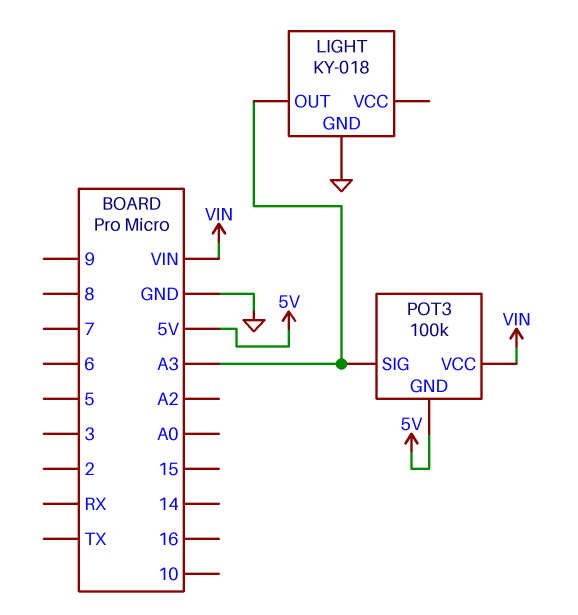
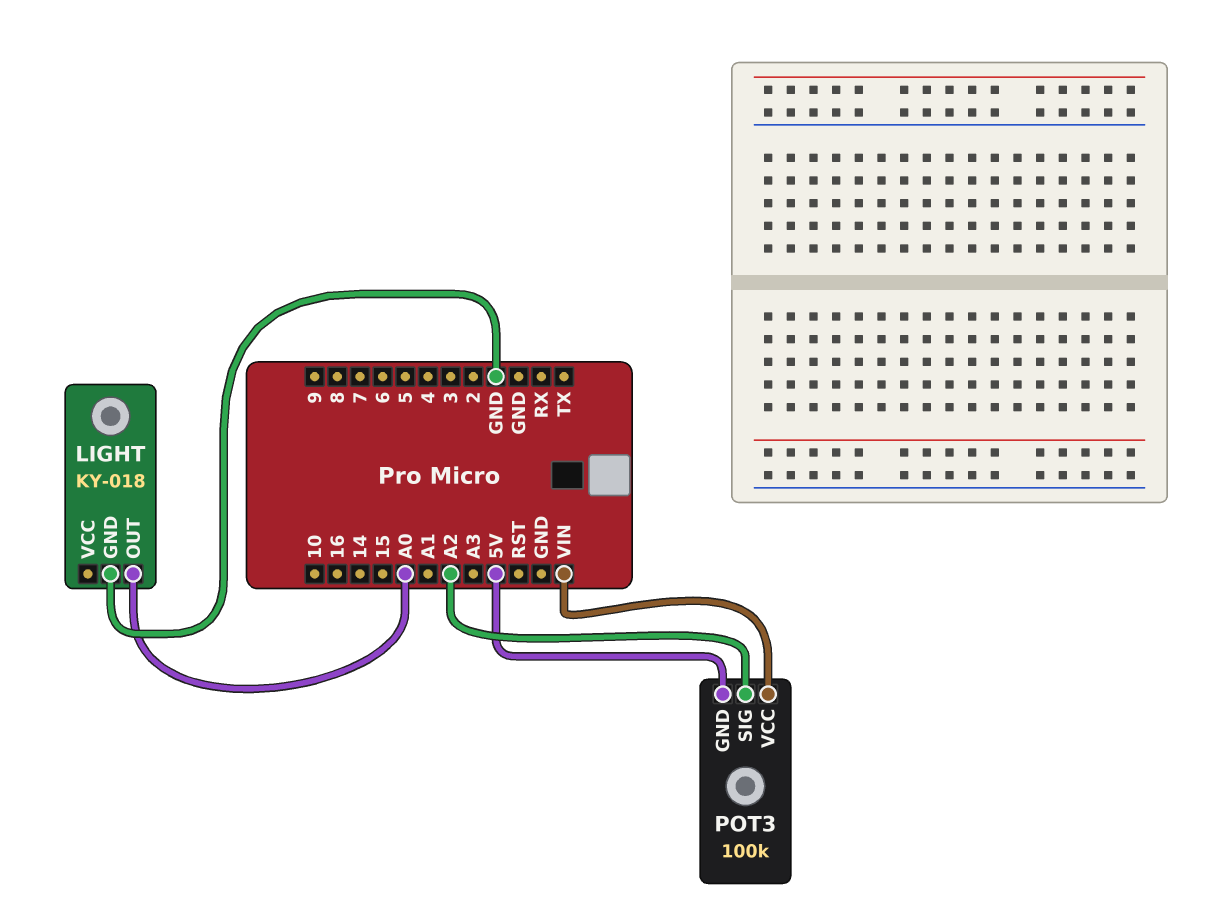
LIGHT pin OUT: A3 -> A0
POT3 pin SIG: A3 -> A2

